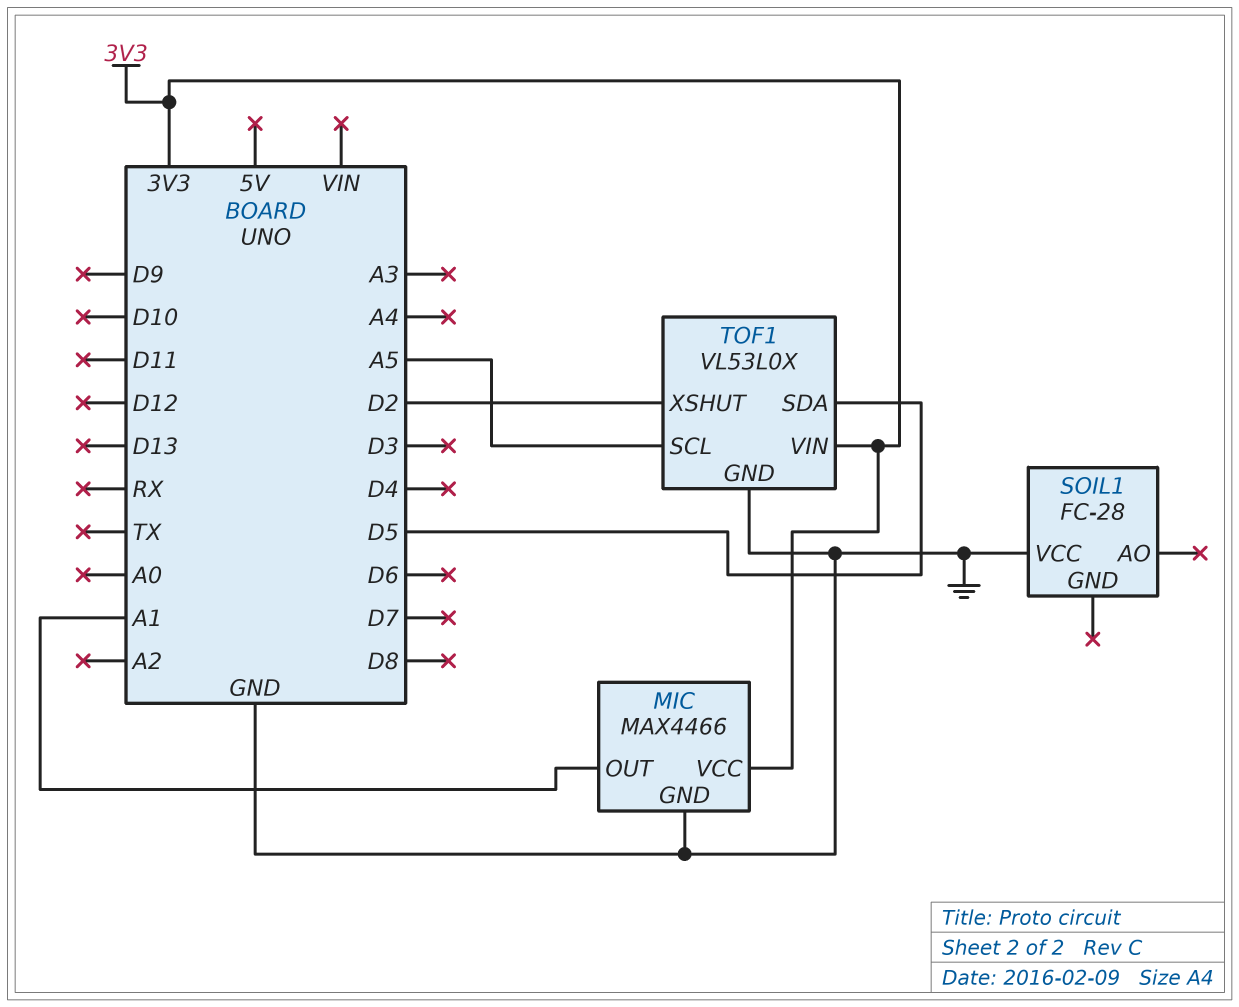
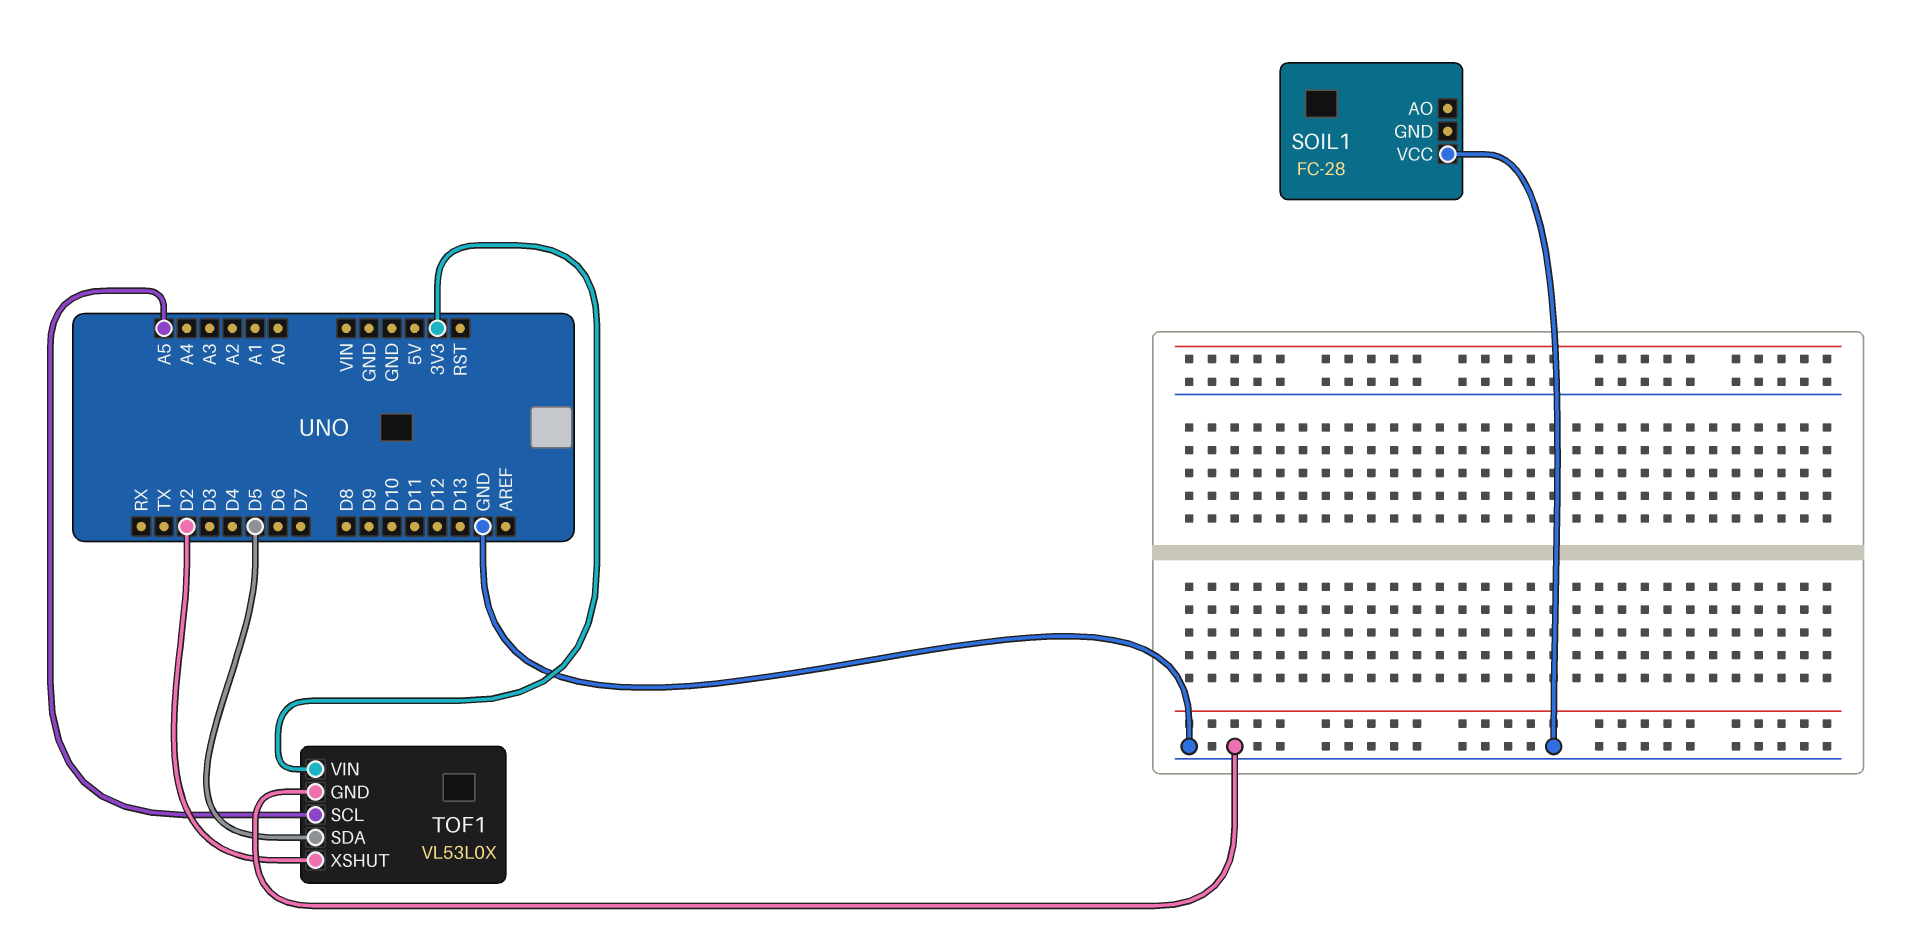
MIC: MAX4466 -> none
MIC pin GND: GND -> none
MIC pin OUT: A1 -> none
MIC pin VCC: 3V3 -> none

